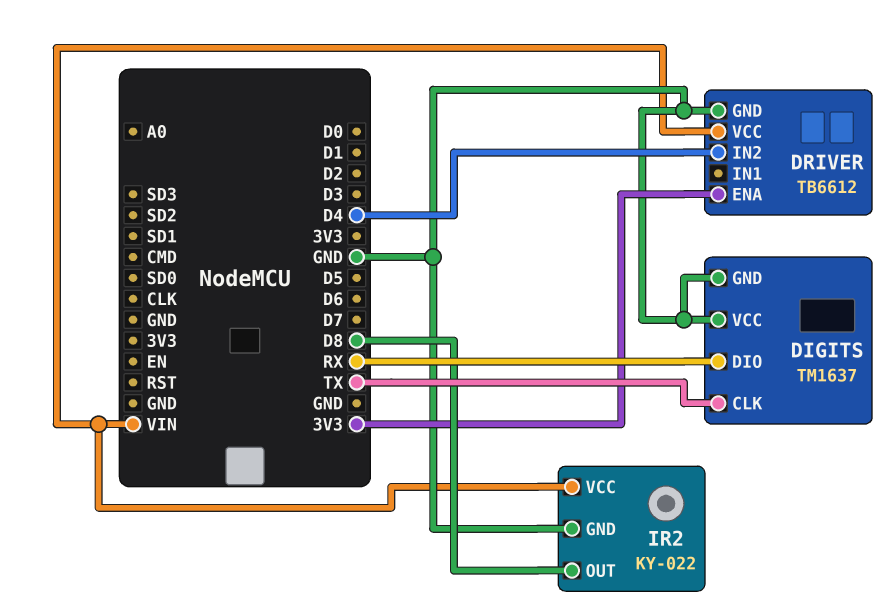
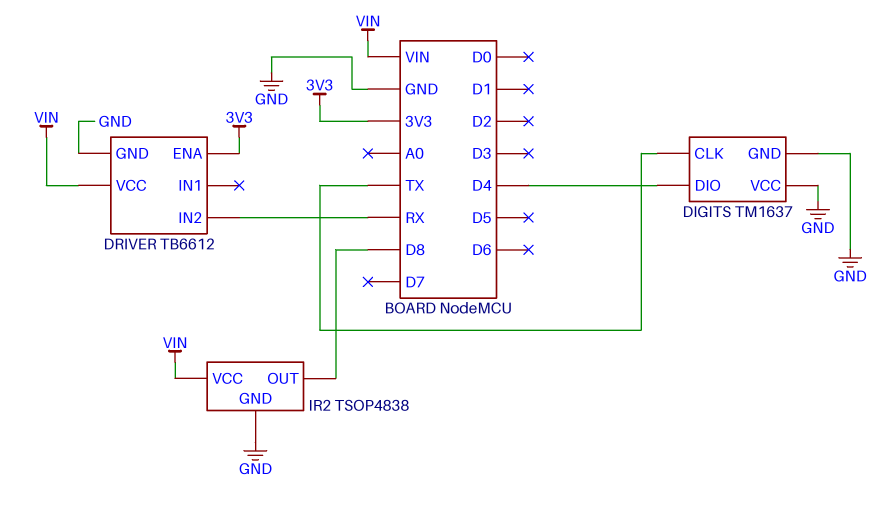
DIGITS pin DIO: RX -> D4
DRIVER pin IN2: D4 -> RX
IR2: KY-022 -> TSOP4838

